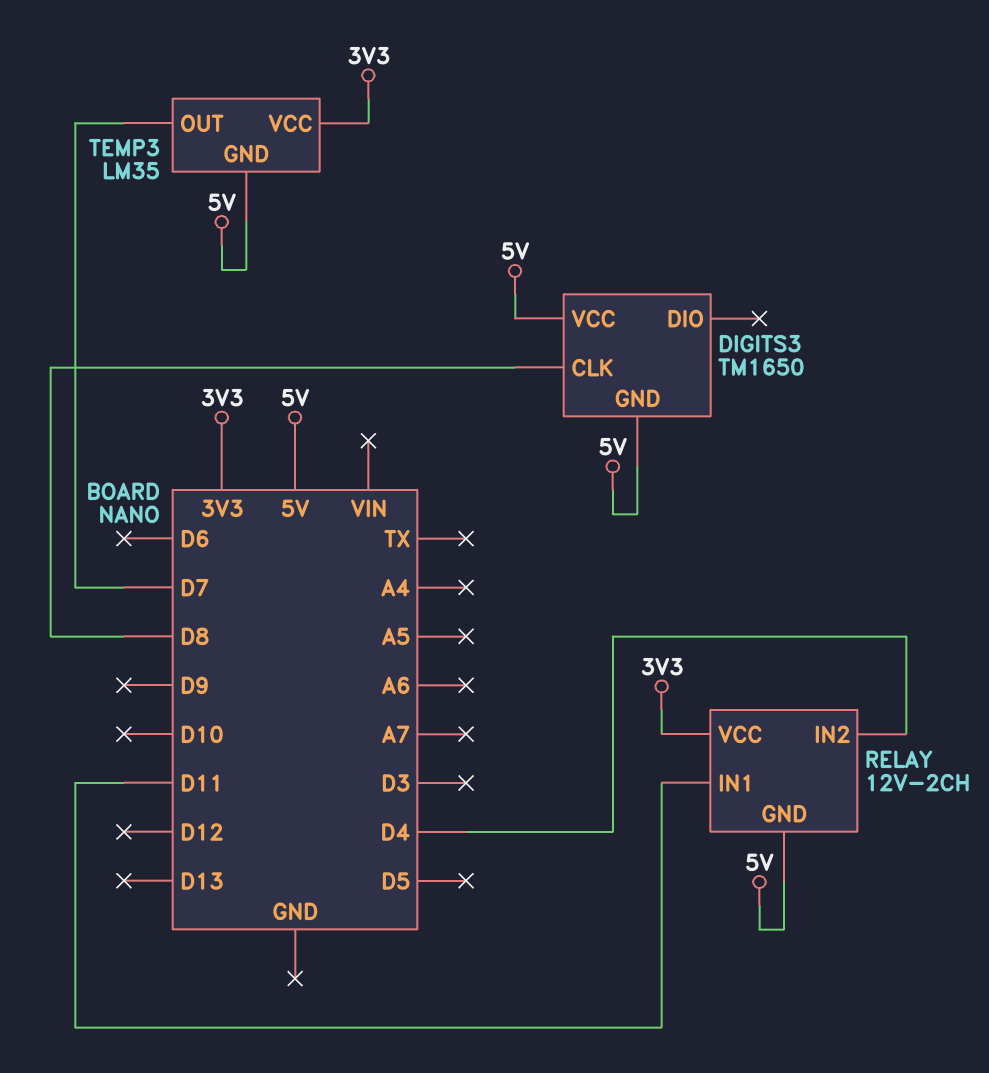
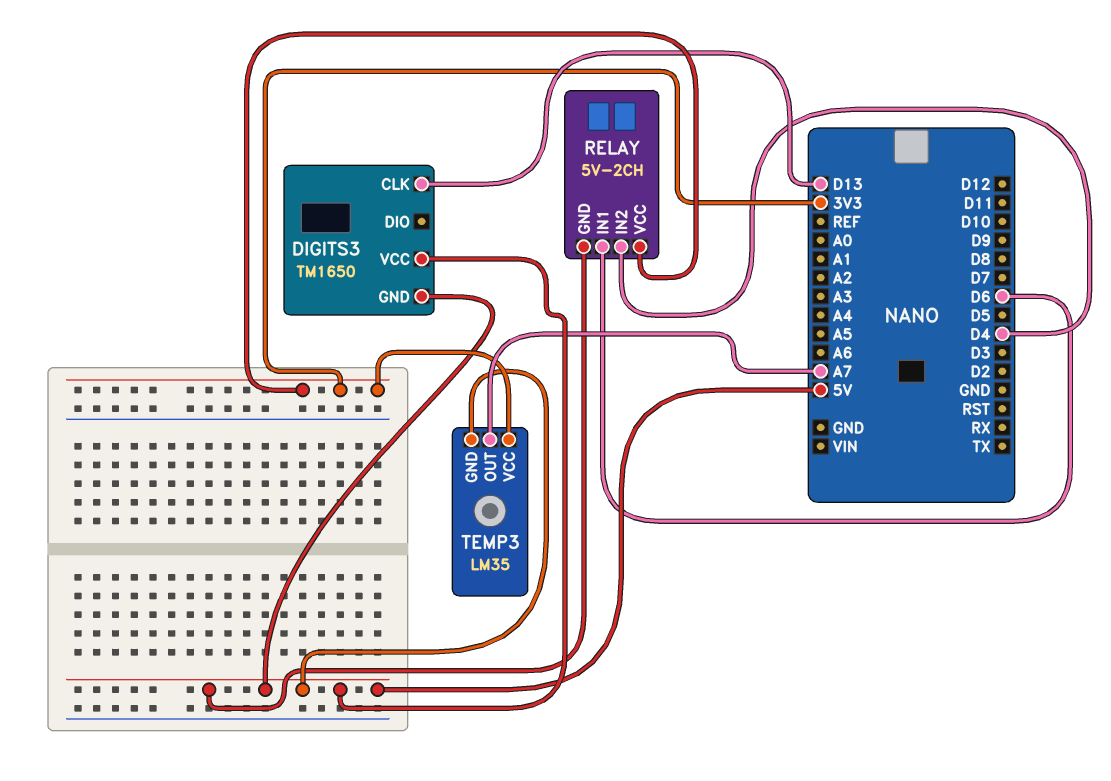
DIGITS3 pin CLK: D8 -> D13
RELAY: 12V-2CH -> 5V-2CH
RELAY pin IN1: D11 -> D6
TEMP3 pin OUT: D7 -> A7

